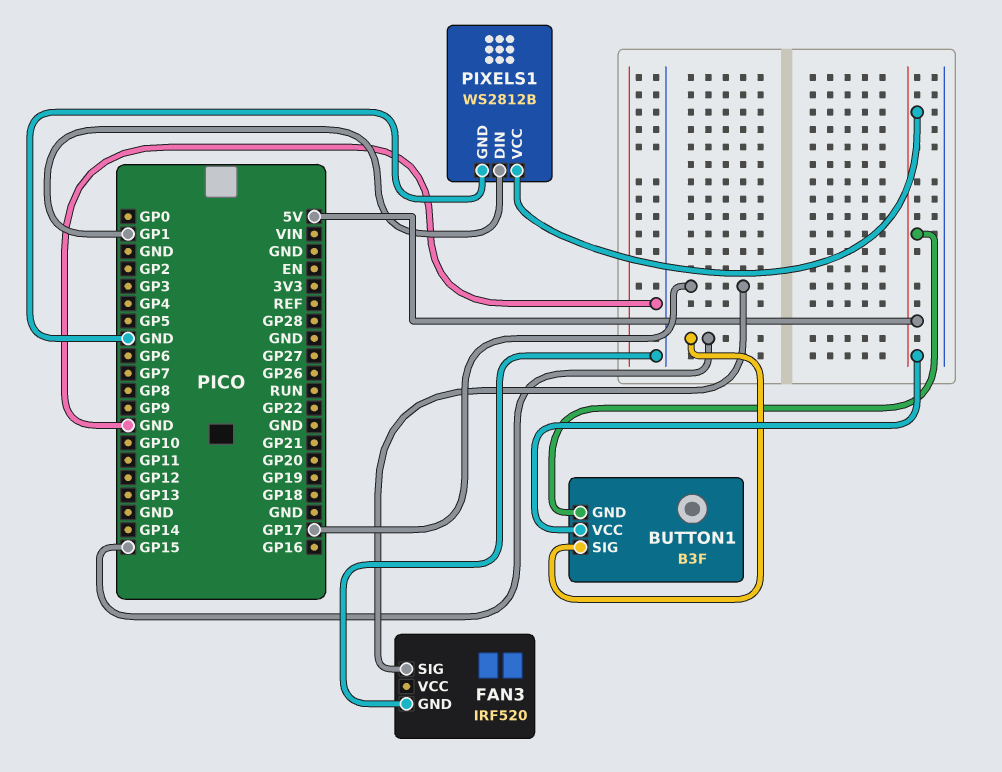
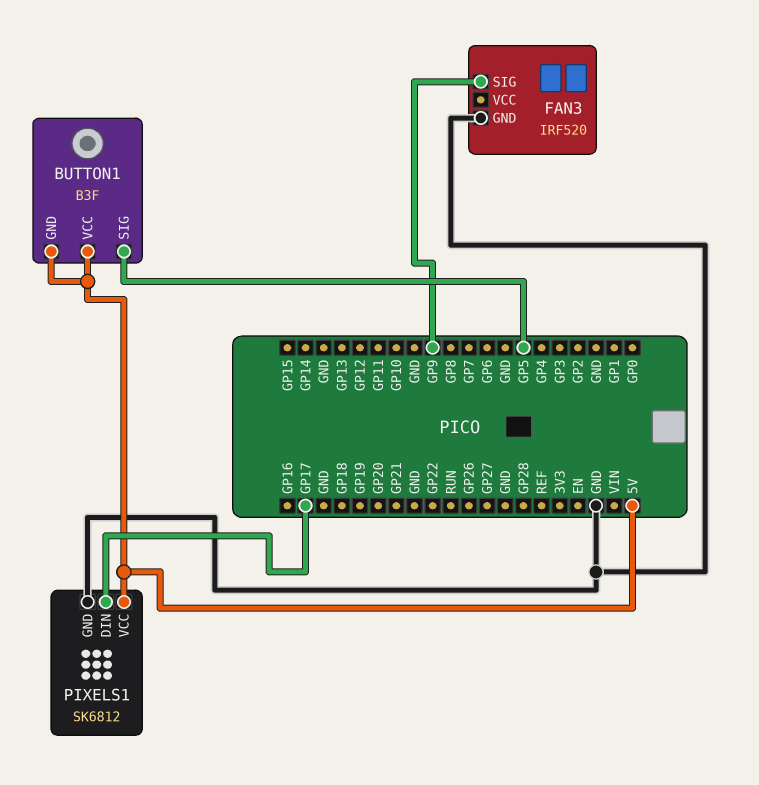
BUTTON1 pin SIG: GP15 -> GP5
FAN3 pin SIG: GP17 -> GP9
PIXELS1: WS2812B -> SK6812
PIXELS1 pin DIN: GP1 -> GP17

